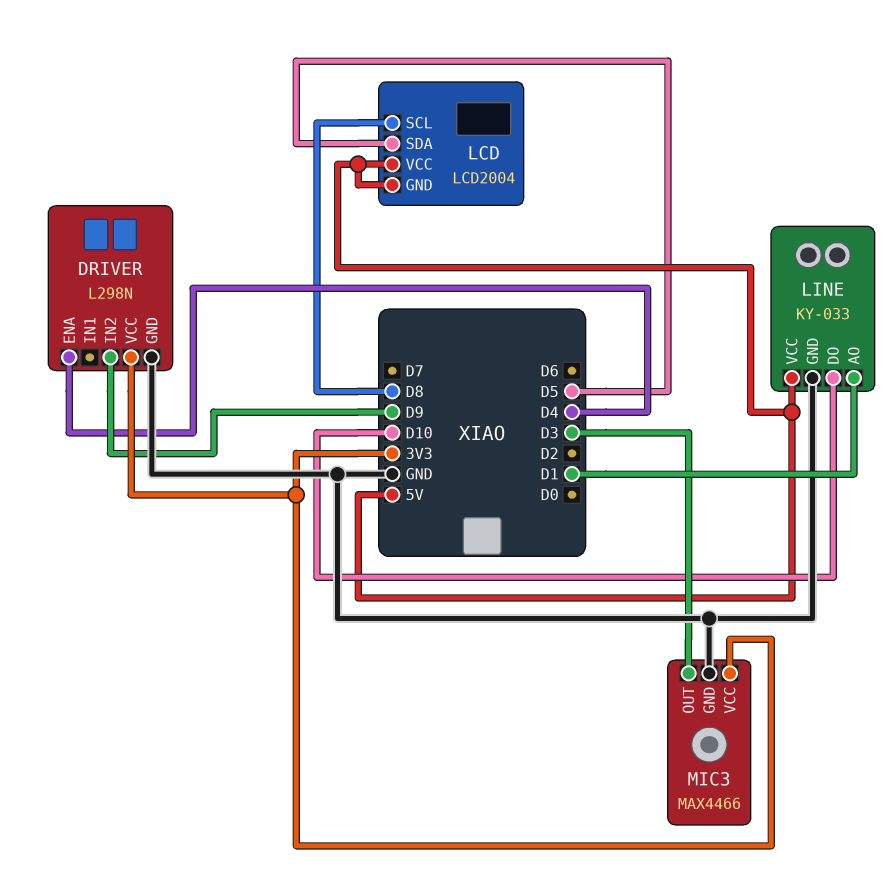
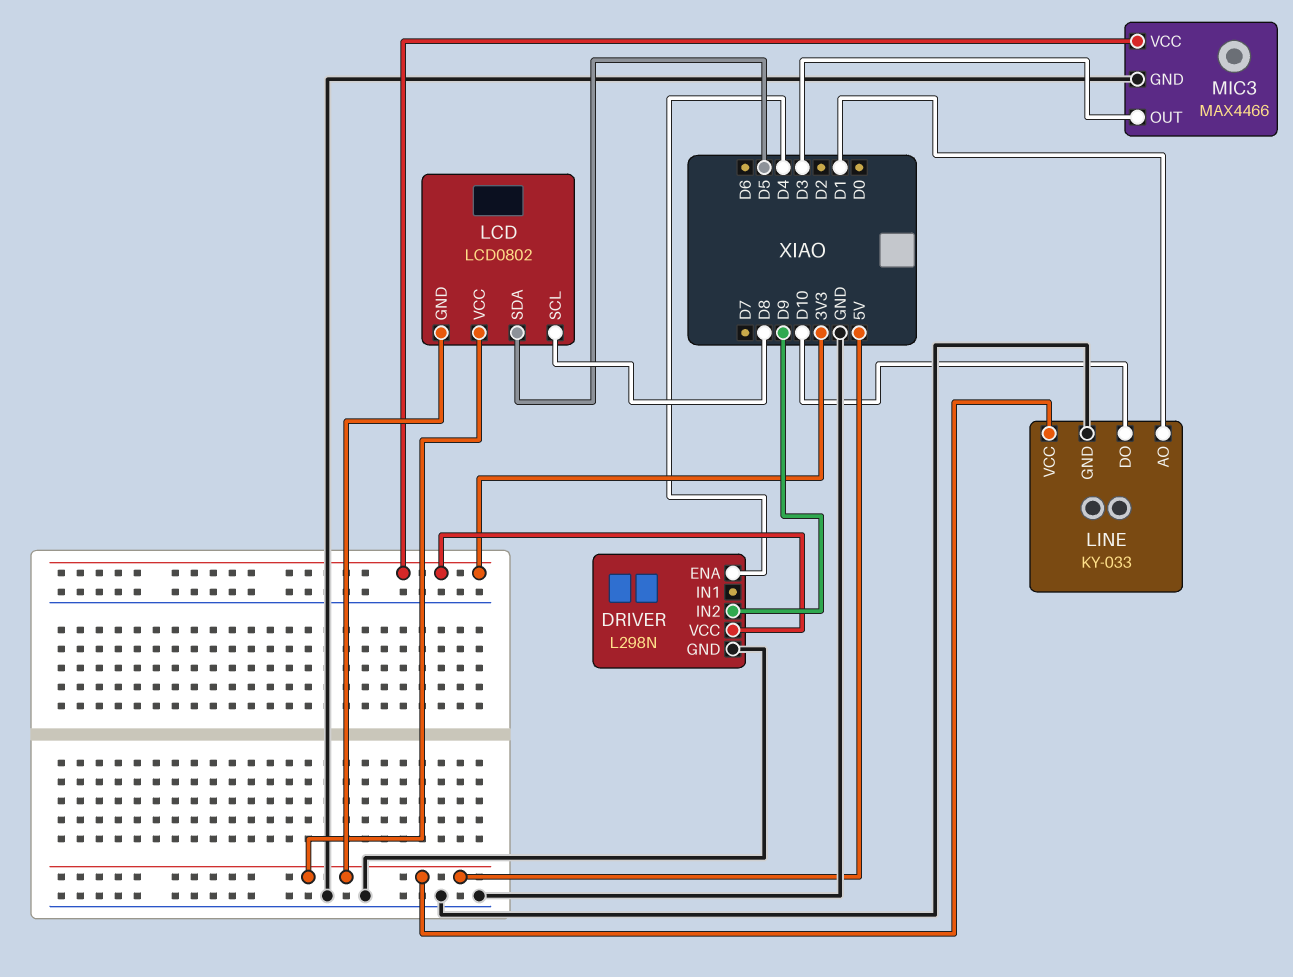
LCD: LCD2004 -> LCD0802

